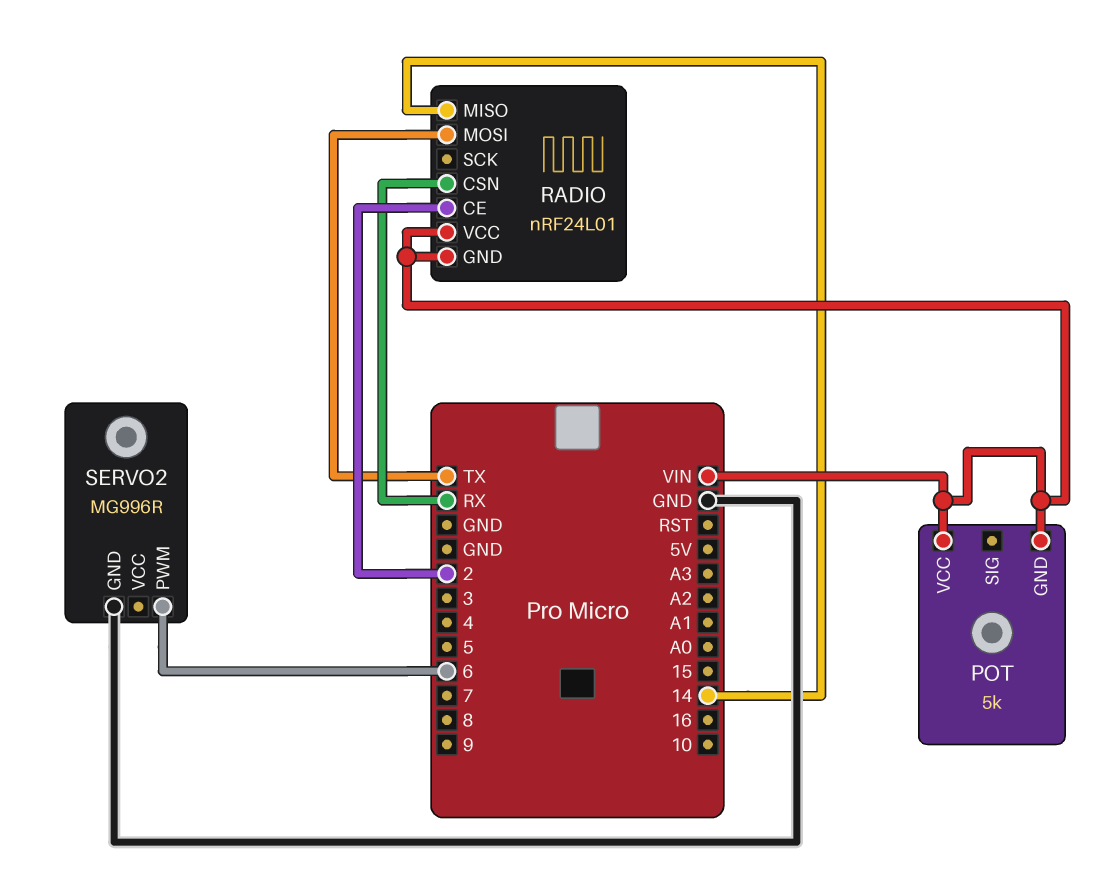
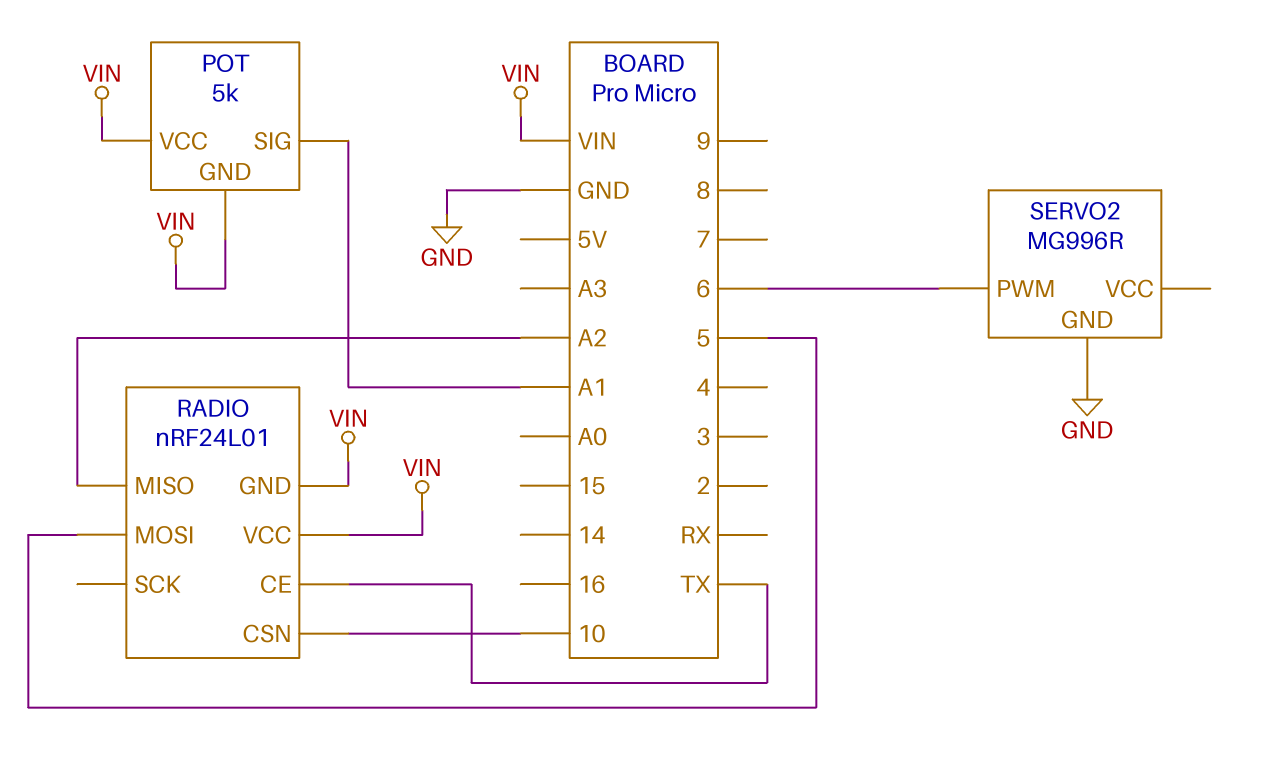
POT pin SIG: none -> A1
RADIO pin CE: 2 -> TX
RADIO pin CSN: RX -> 10
RADIO pin MISO: 14 -> A2
RADIO pin MOSI: TX -> 5

